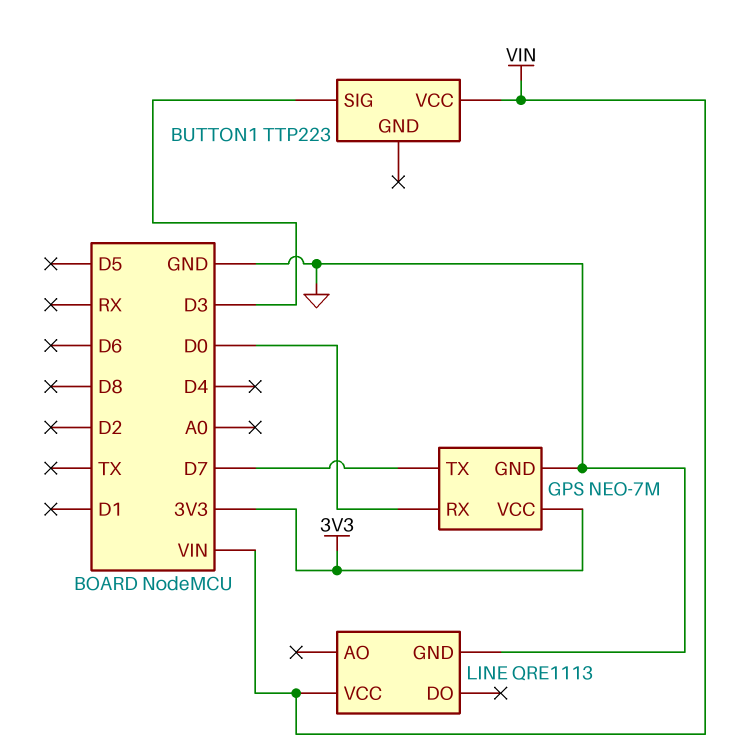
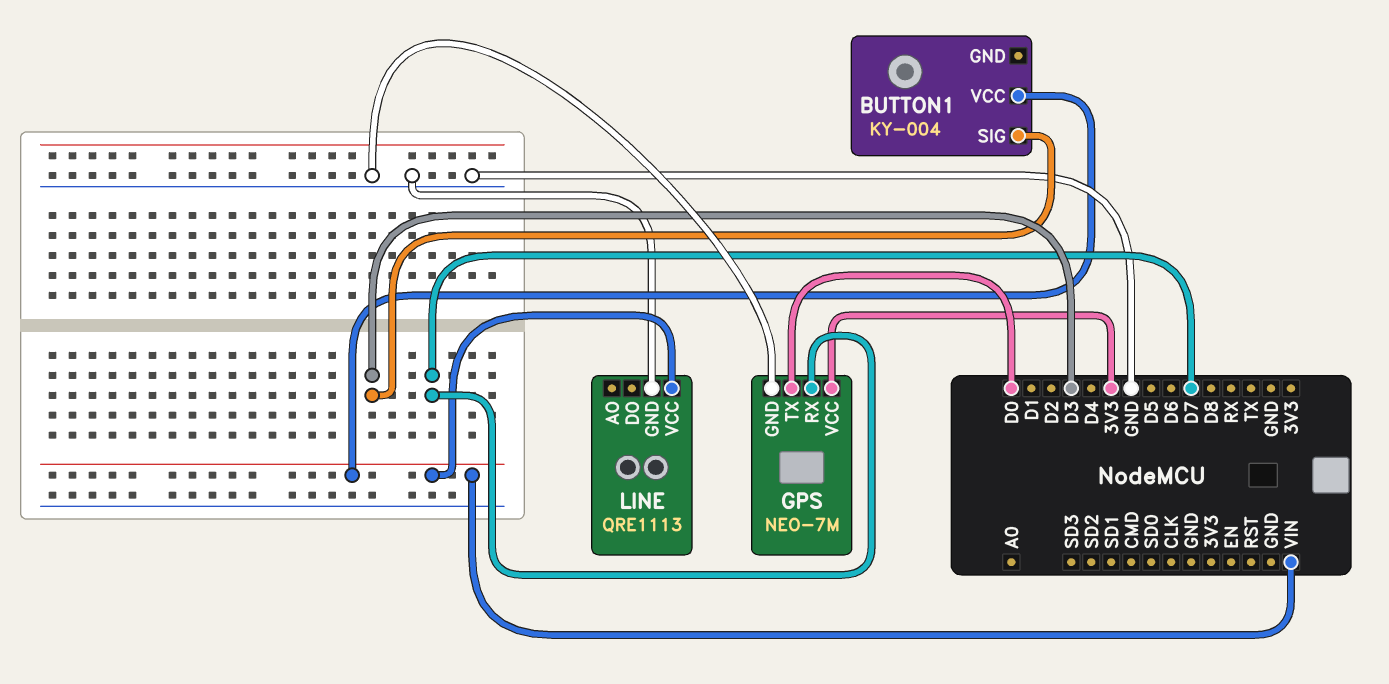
BUTTON1: TTP223 -> KY-004
GPS pin RX: D0 -> D7
GPS pin TX: D7 -> D0

